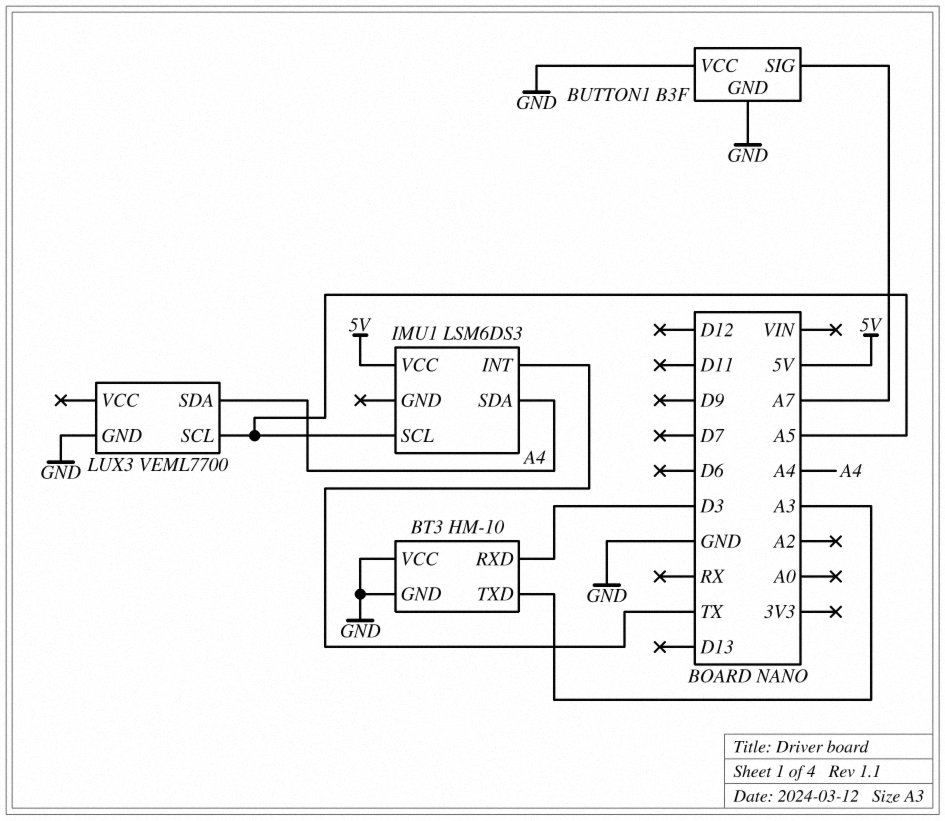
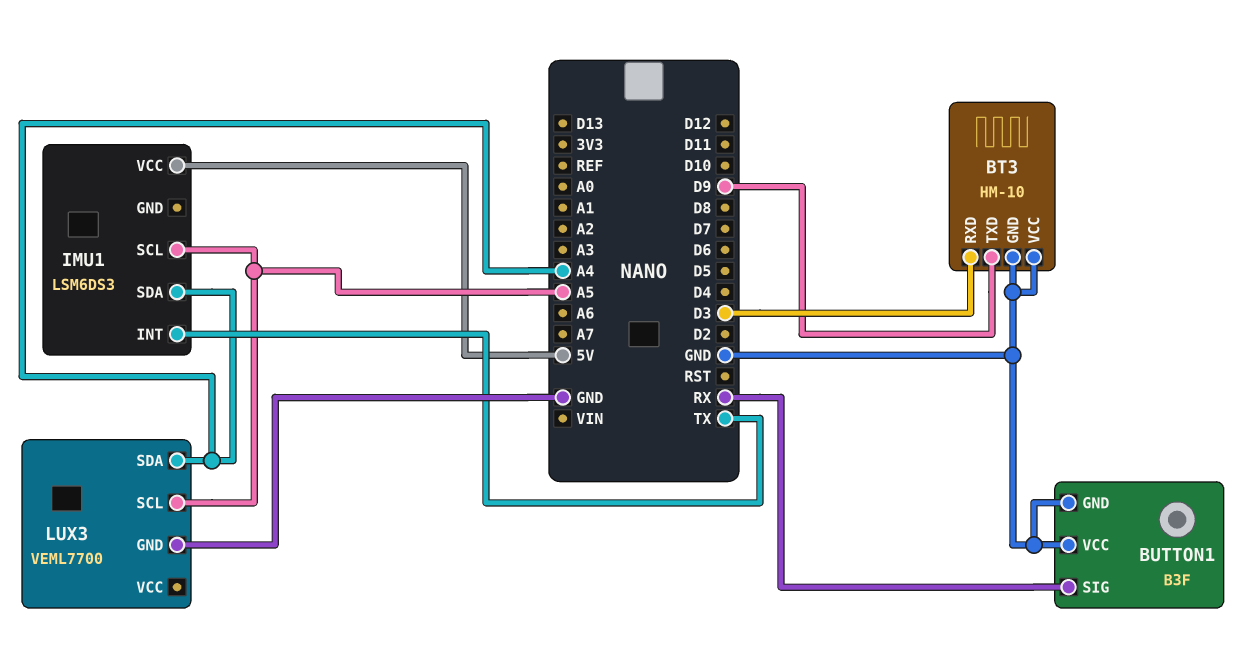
BT3 pin TXD: A3 -> D9
BUTTON1 pin SIG: A7 -> RX

